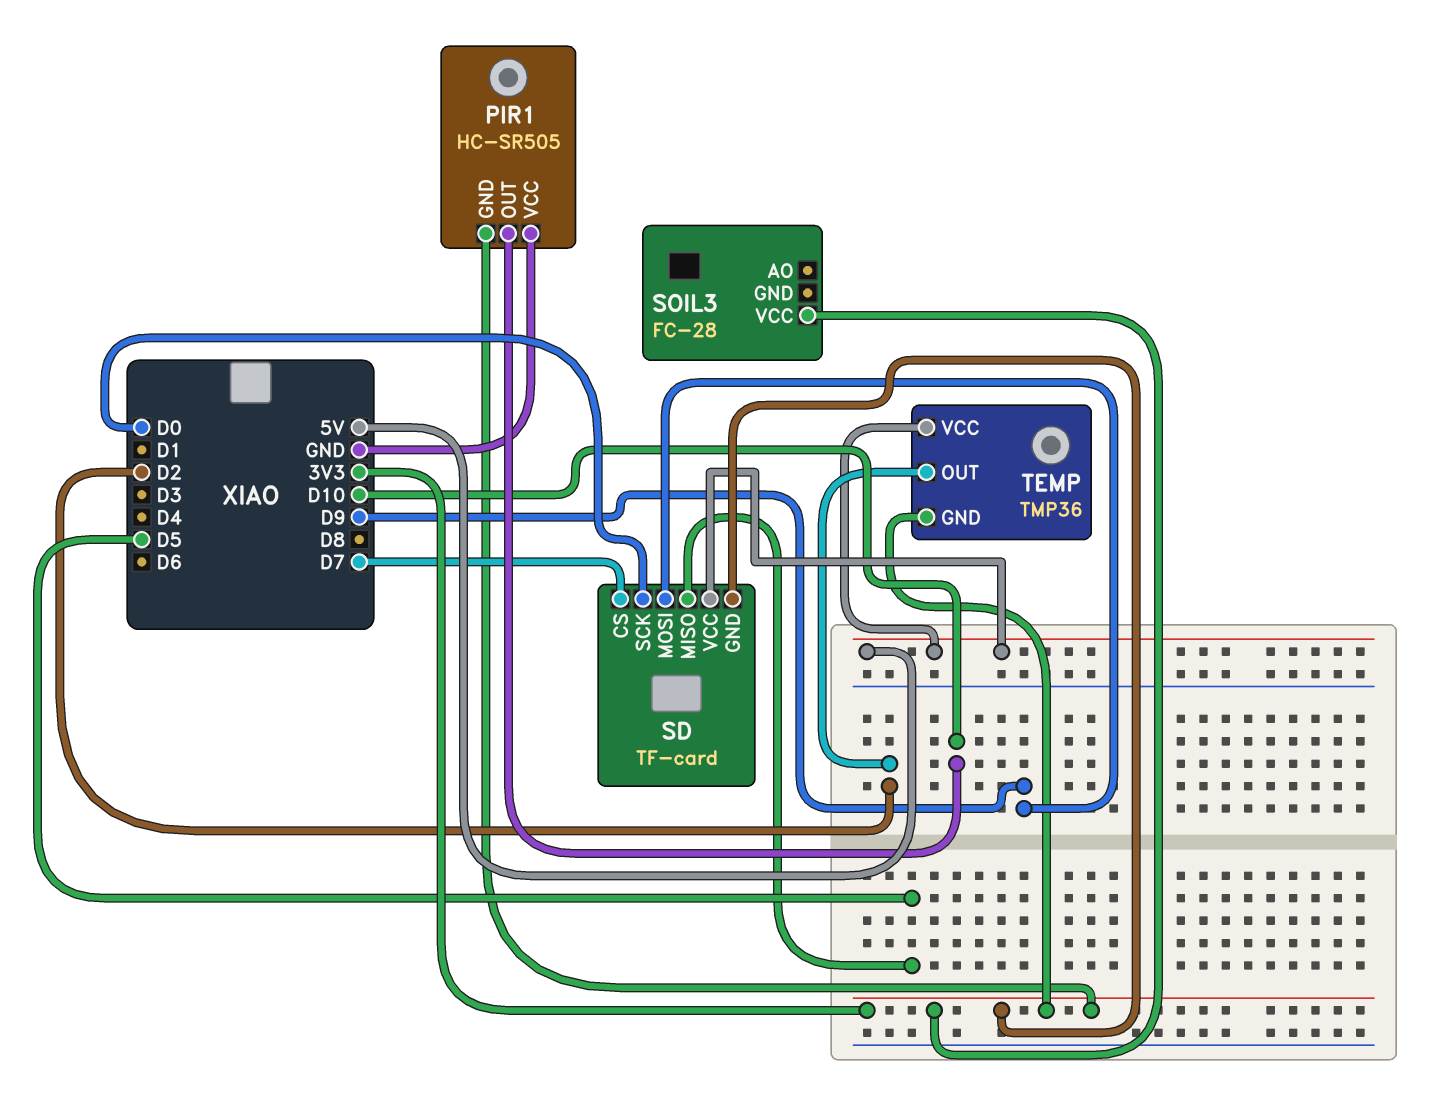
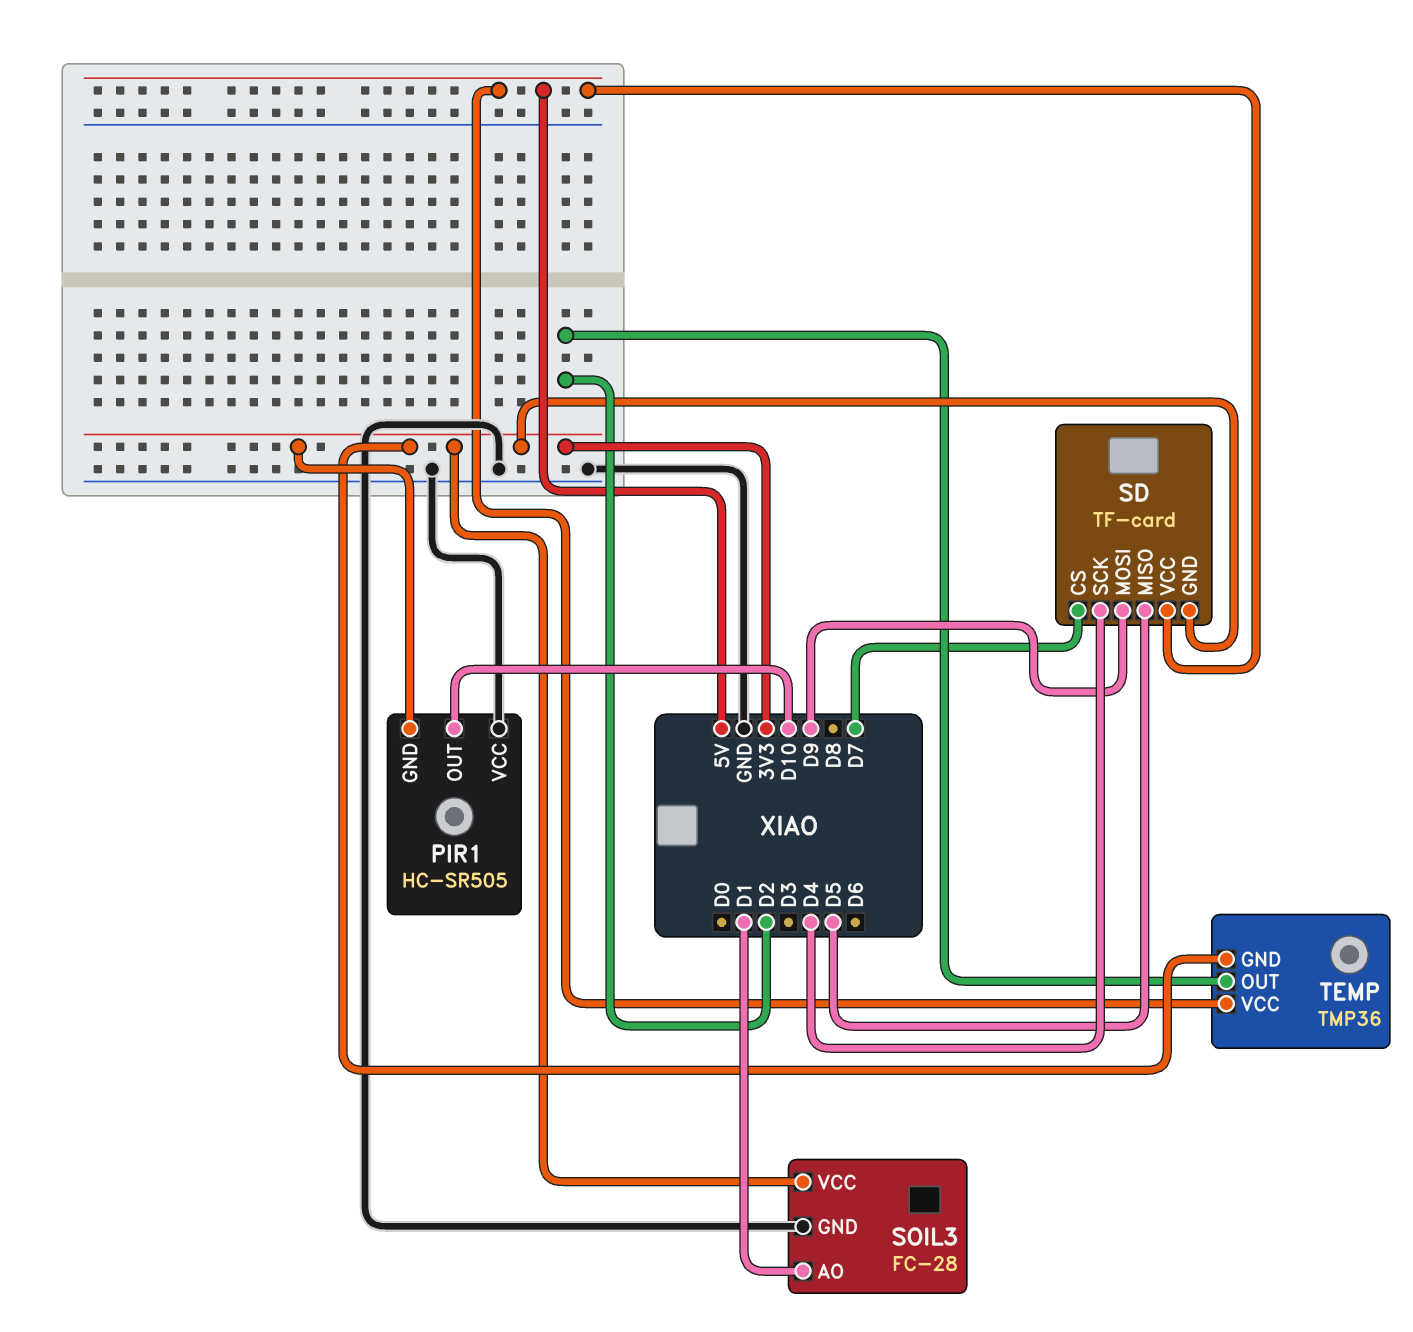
SD pin SCK: D0 -> D4
SOIL3 pin AO: none -> D1
SOIL3 pin GND: none -> GND

